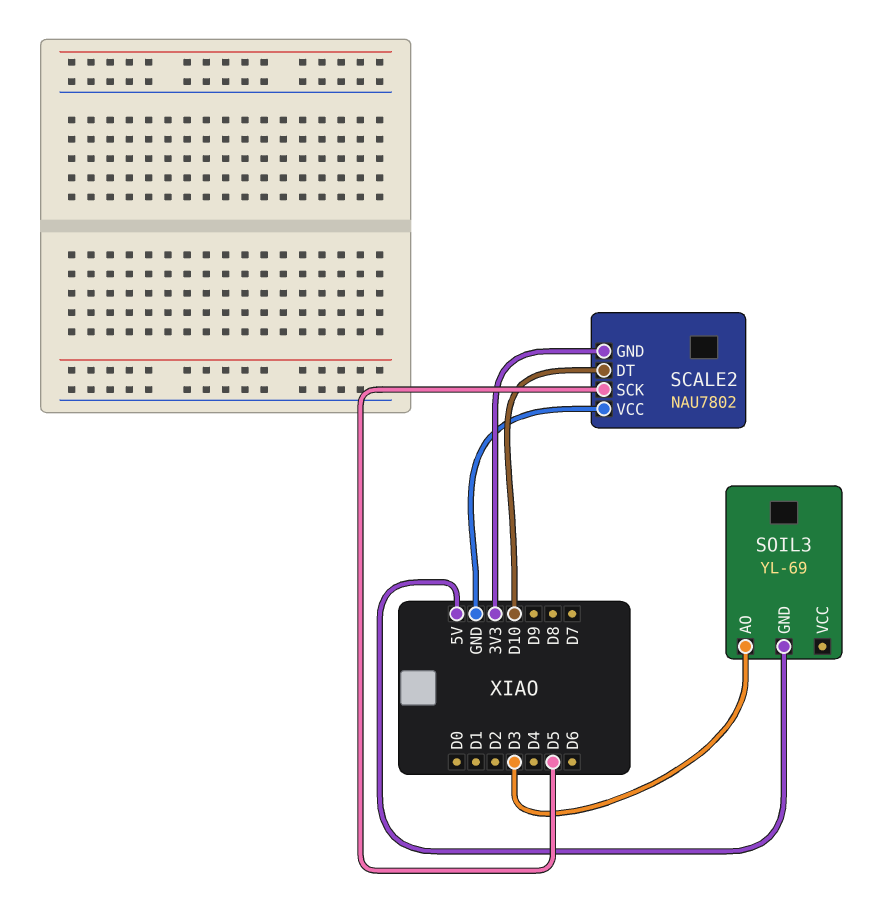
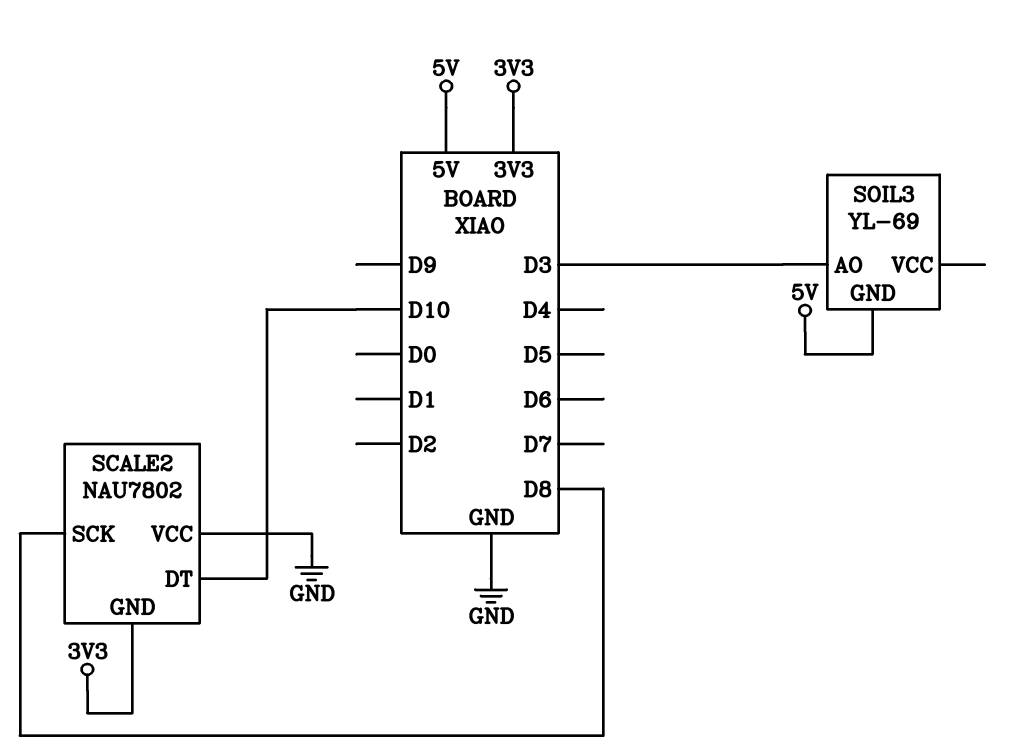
SCALE2 pin SCK: D5 -> D8

